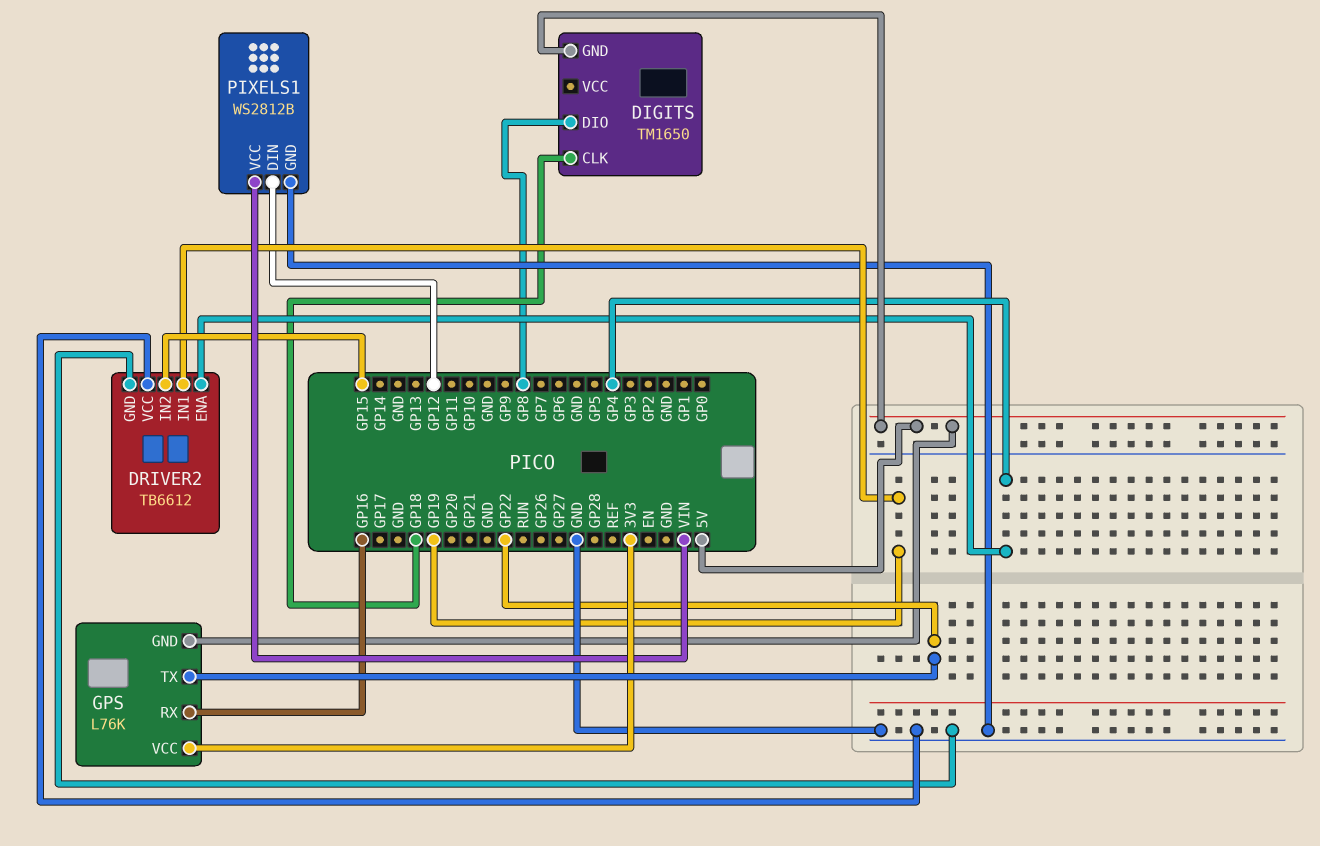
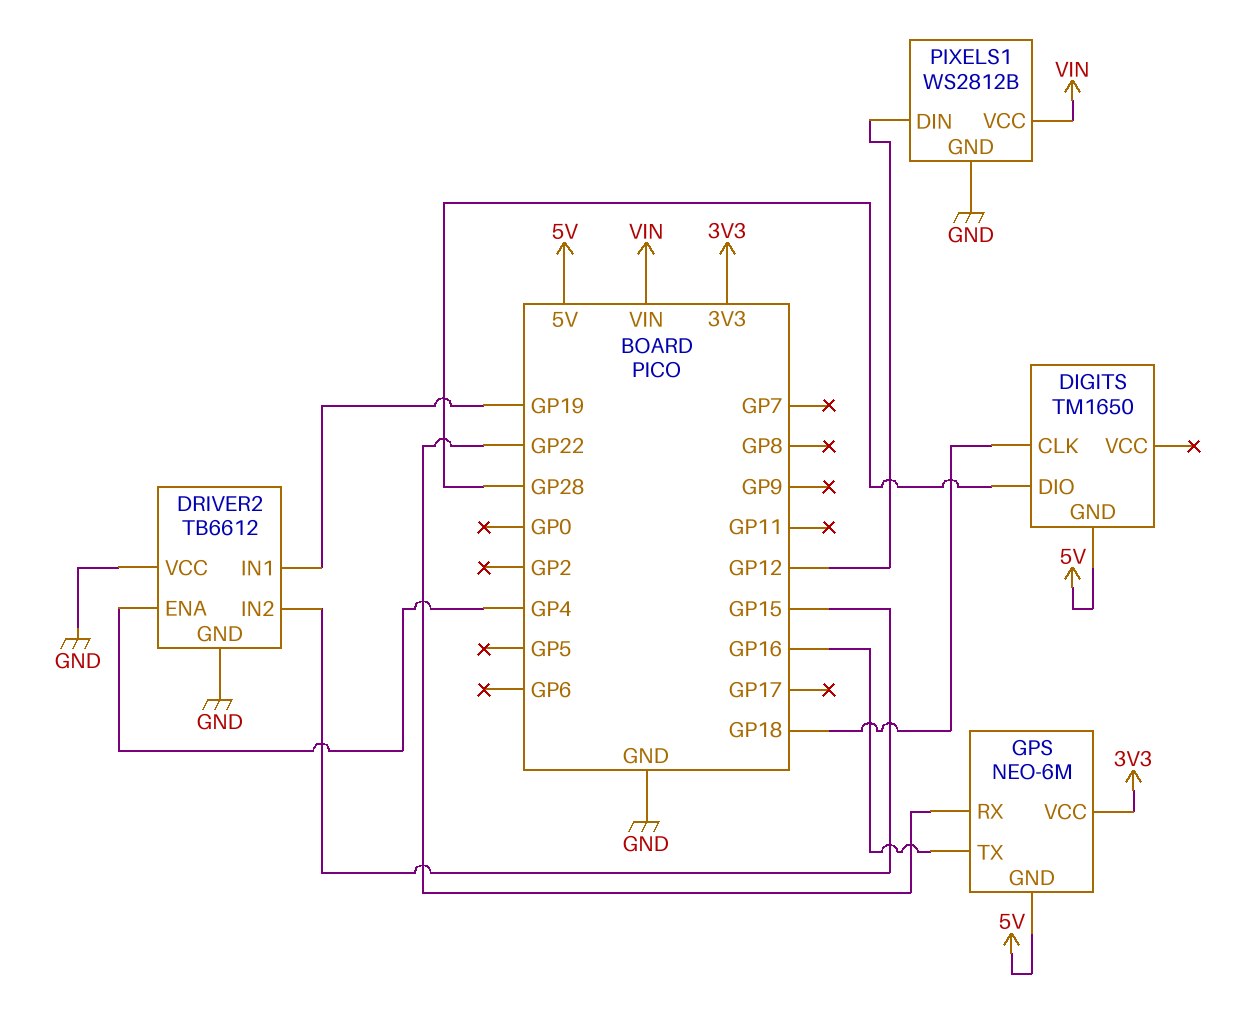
DIGITS pin DIO: GP8 -> GP28
GPS: L76K -> NEO-6M
GPS pin RX: GP16 -> GP22
GPS pin TX: GP22 -> GP16

